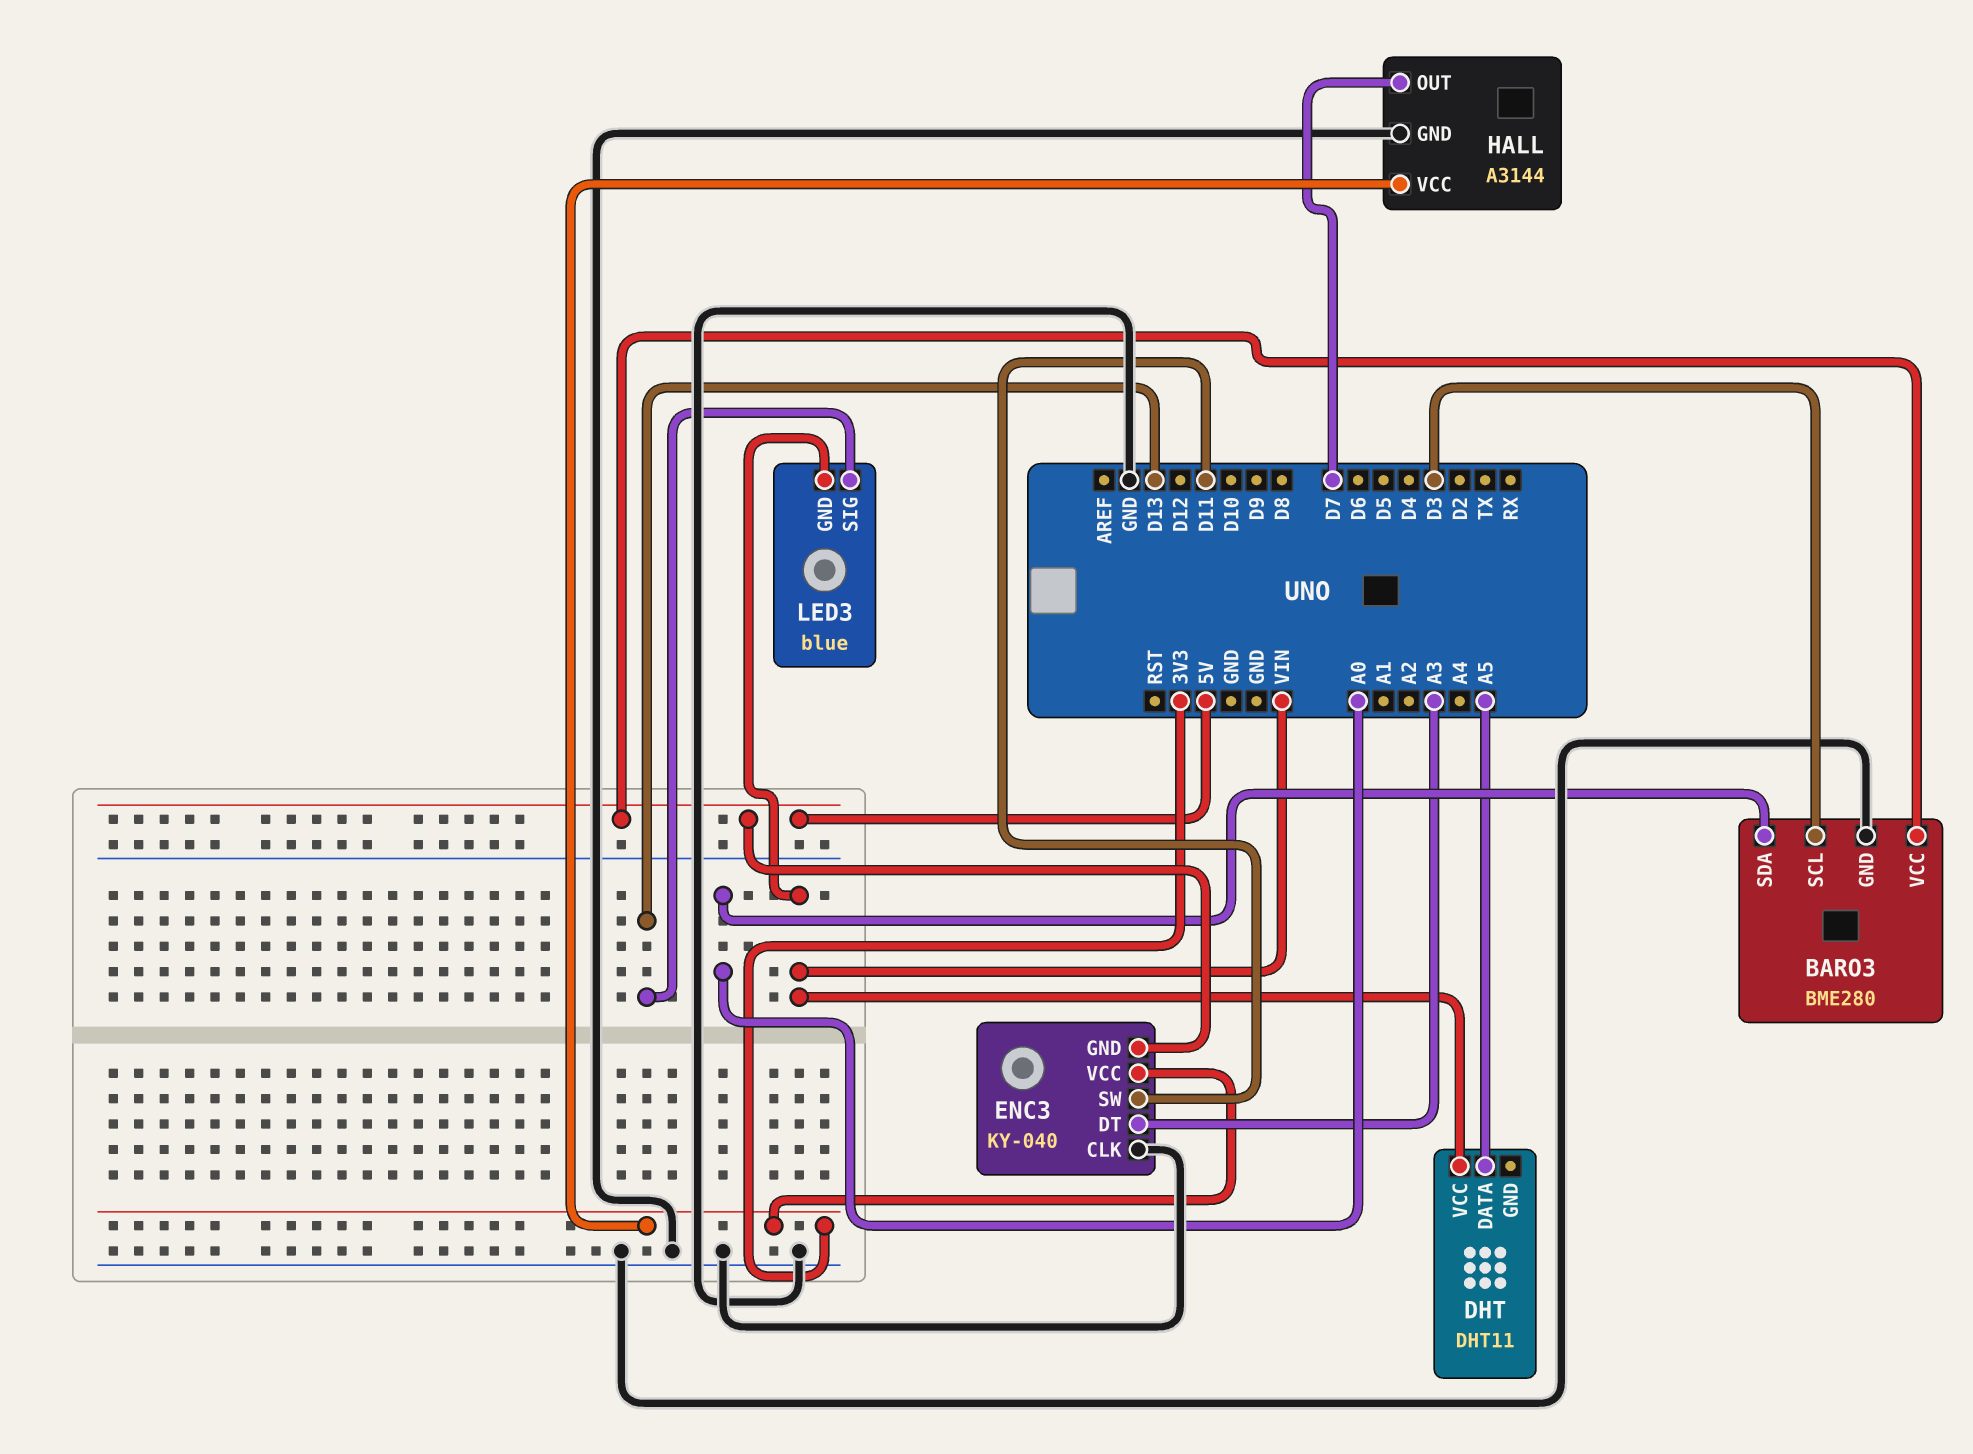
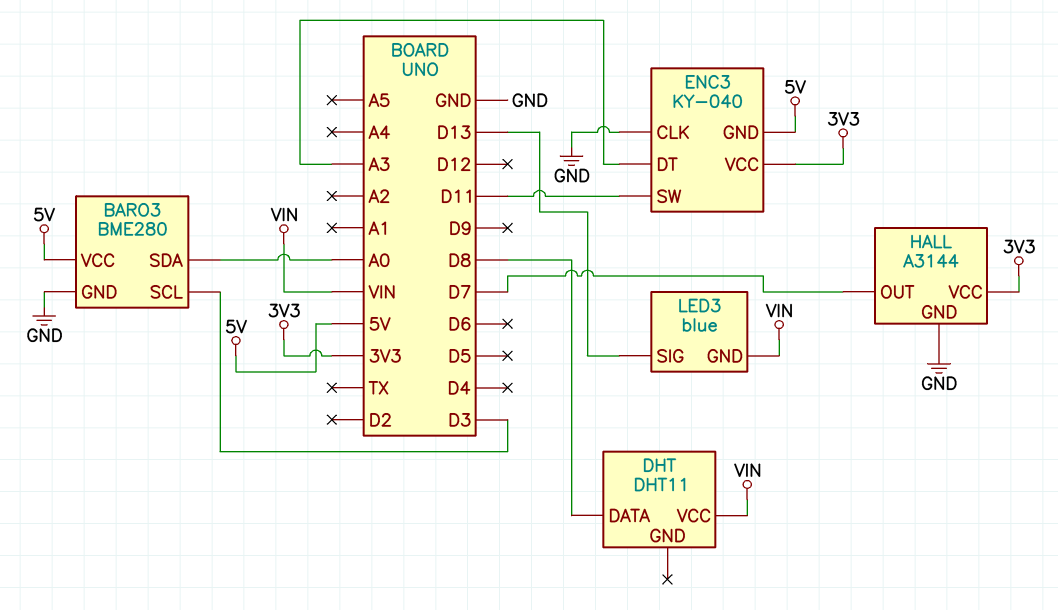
DHT pin DATA: A5 -> D8

